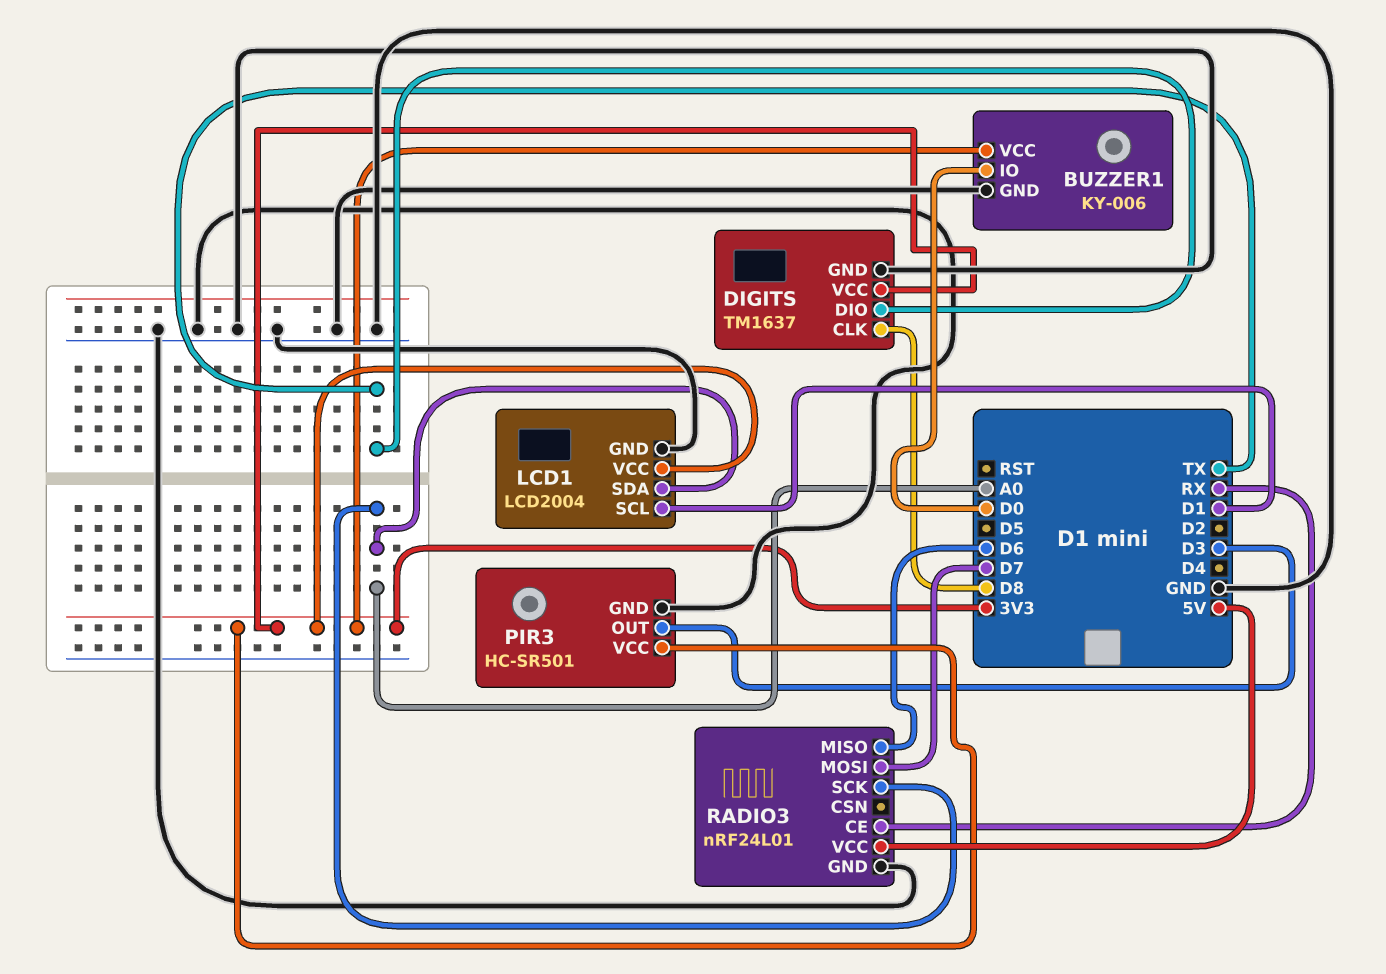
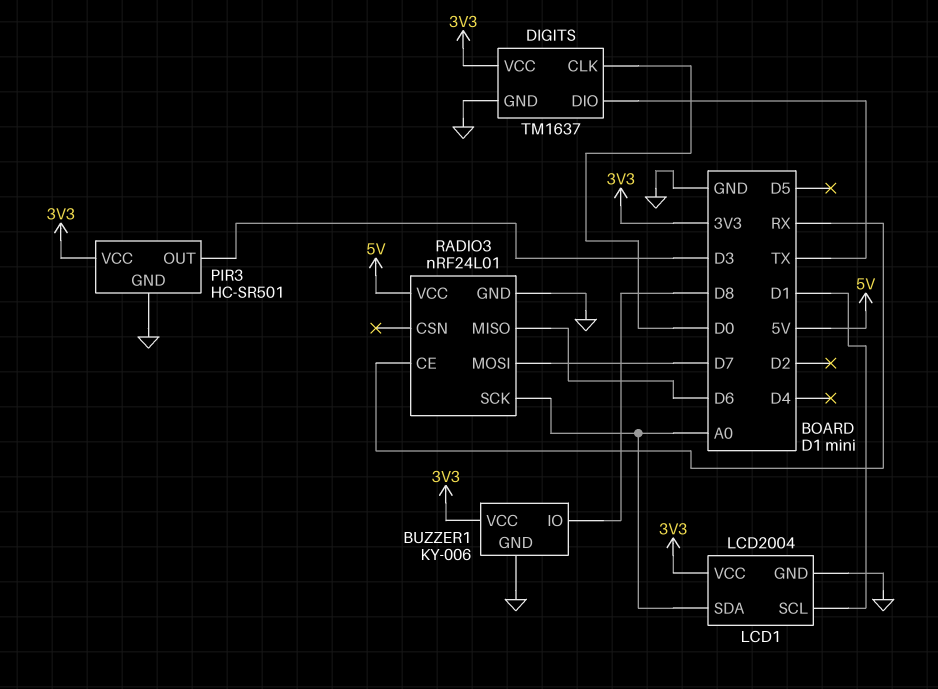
BUZZER1 pin IO: D0 -> D8
DIGITS pin CLK: D8 -> D0

